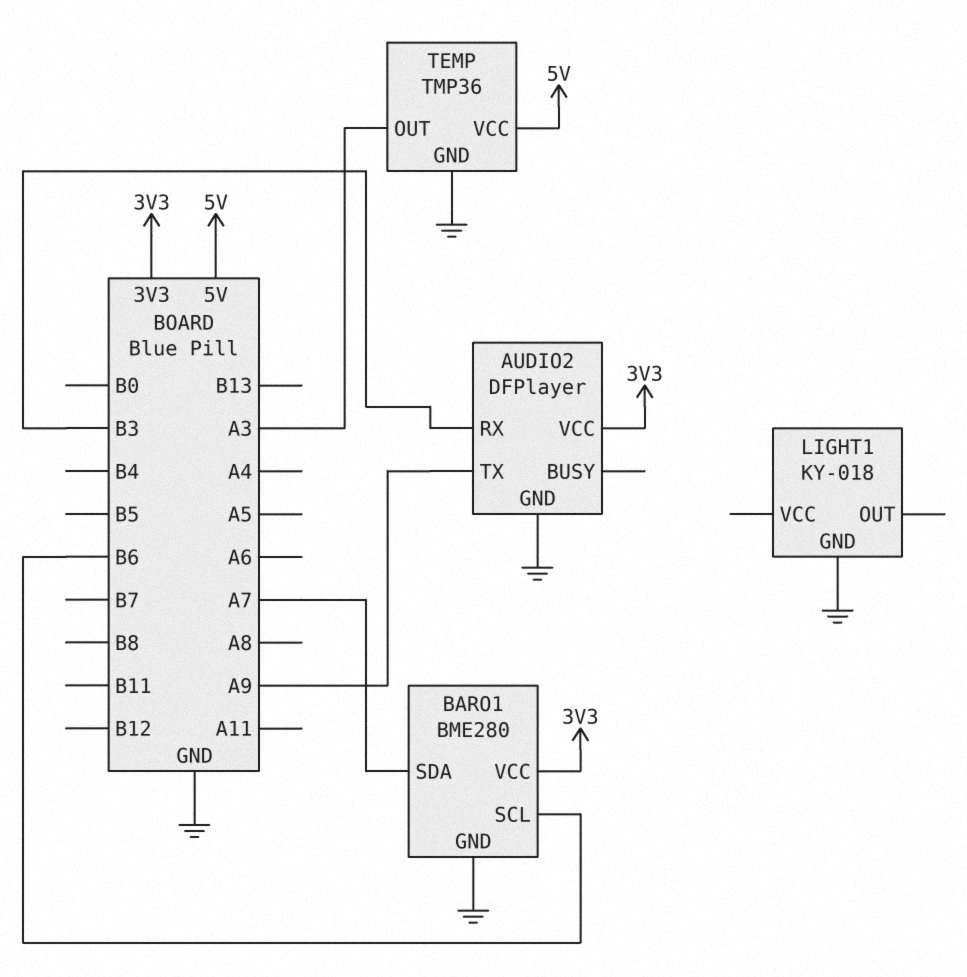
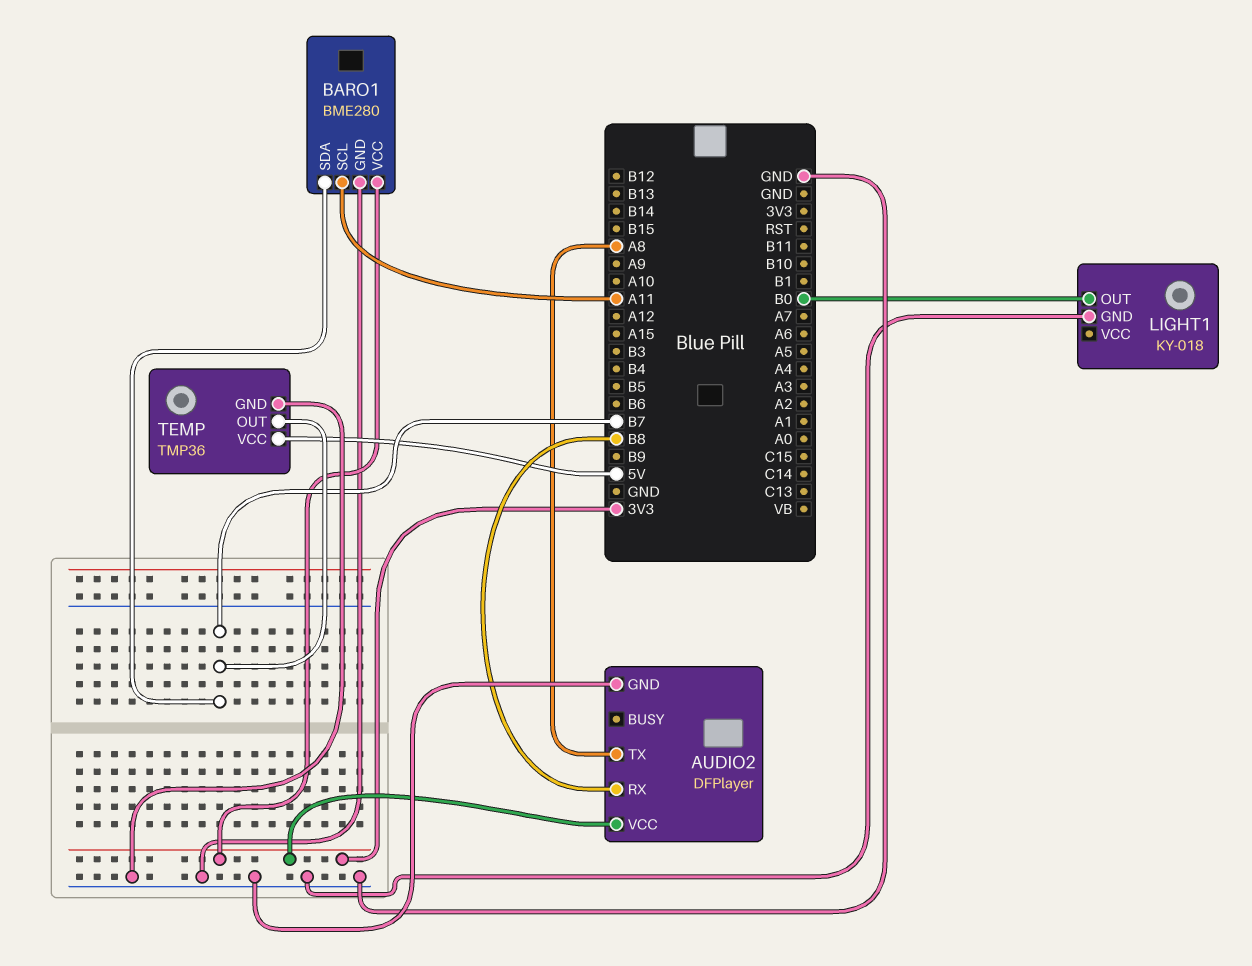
AUDIO2 pin RX: B3 -> B8
AUDIO2 pin TX: A9 -> A8
BARO1 pin SCL: B6 -> A11
BARO1 pin SDA: A7 -> B7
LIGHT1 pin OUT: none -> B0
TEMP pin OUT: A3 -> B7

